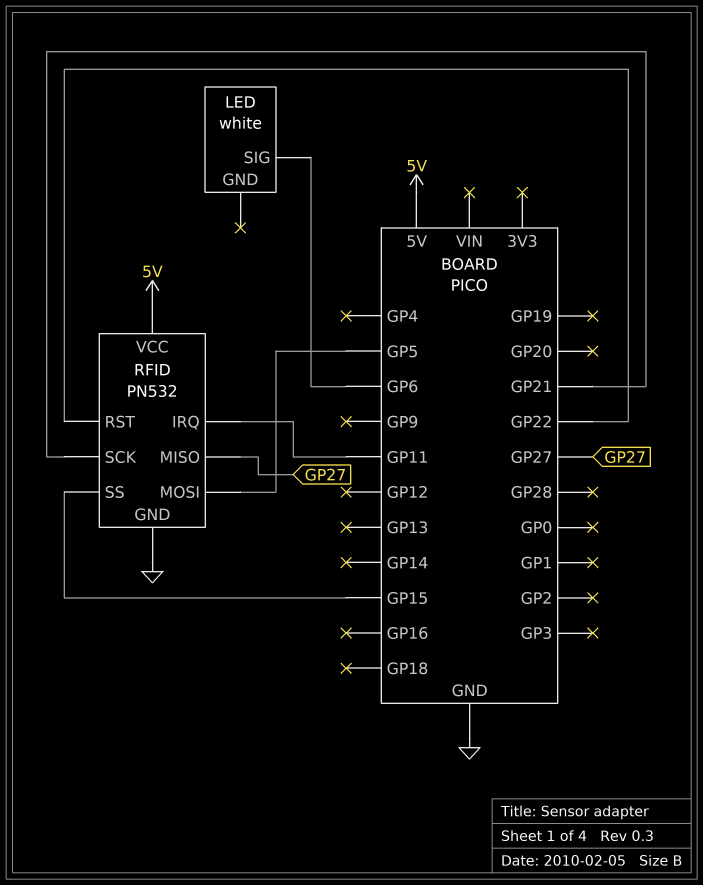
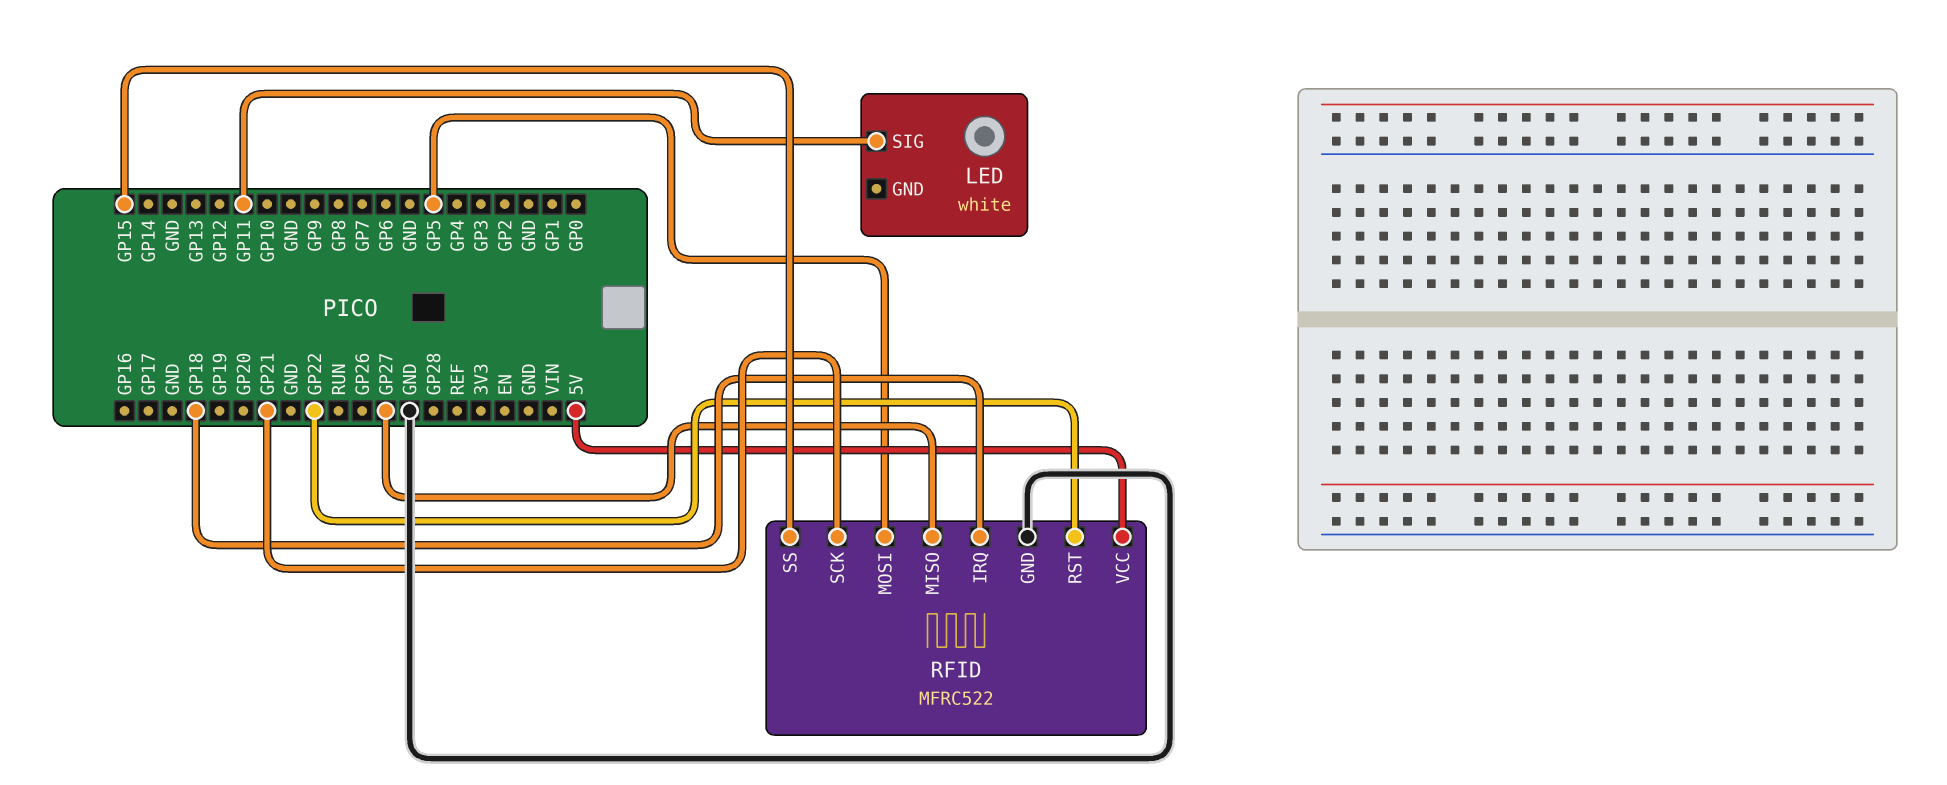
LED pin SIG: GP6 -> GP11
RFID: PN532 -> MFRC522
RFID pin IRQ: GP11 -> GP18

